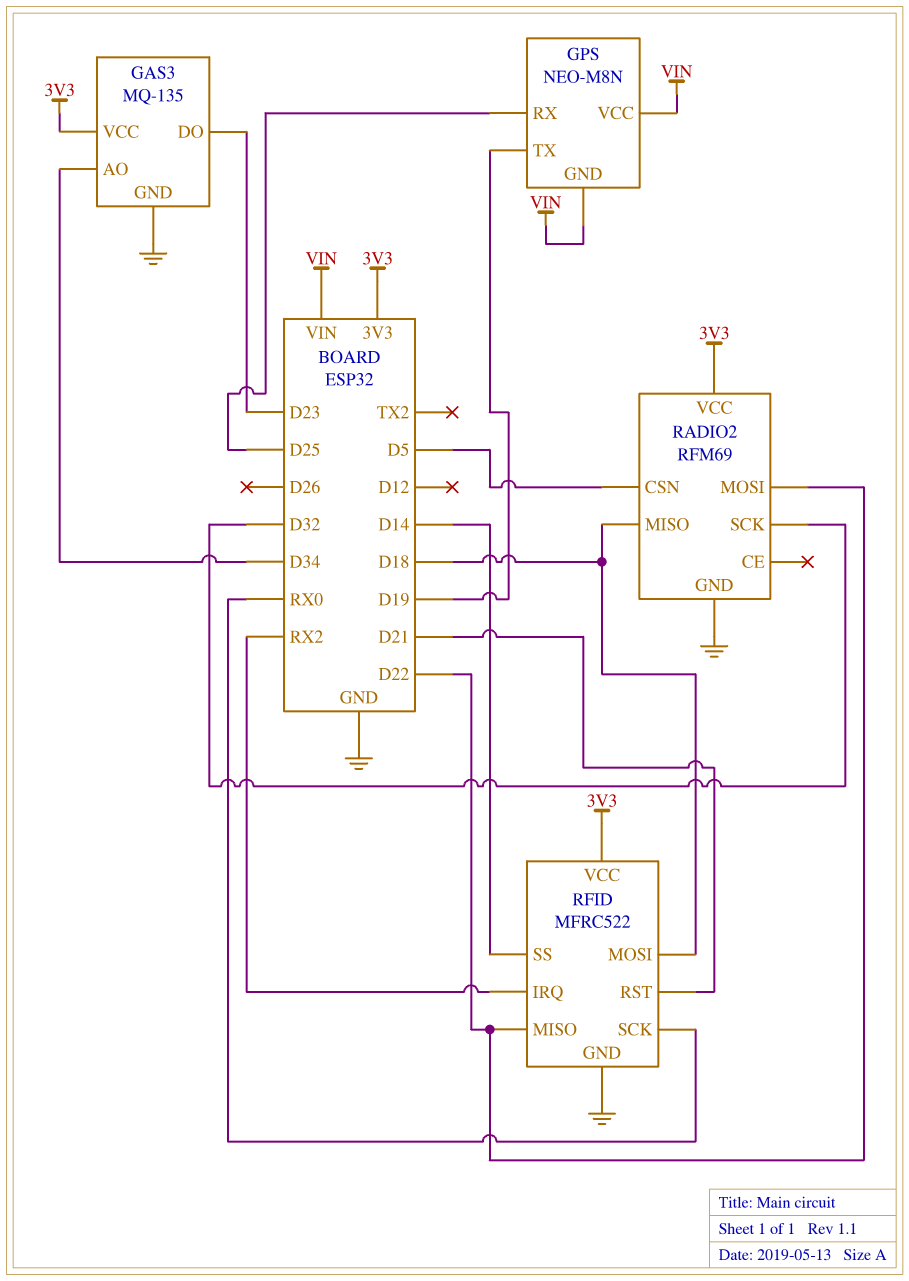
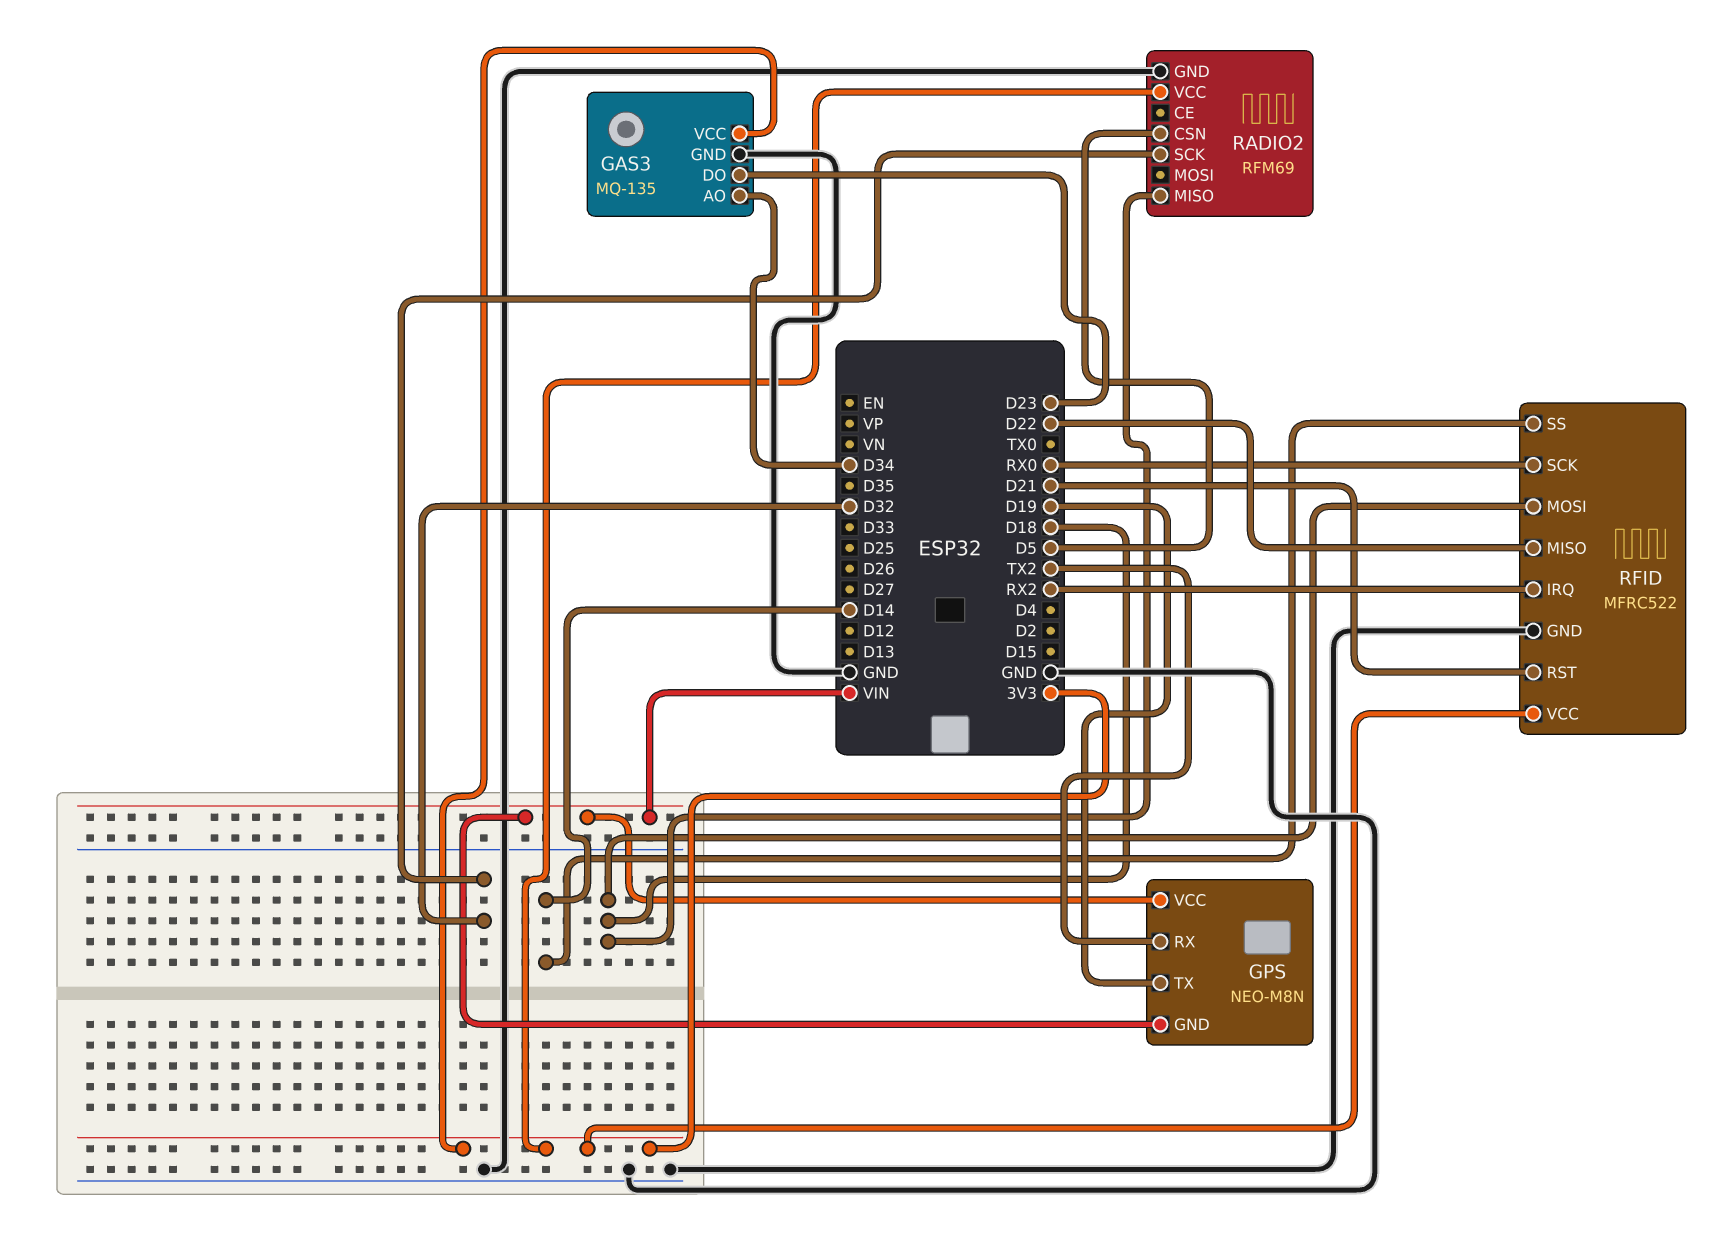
GPS pin RX: D25 -> TX2
RADIO2 pin MOSI: D22 -> none

